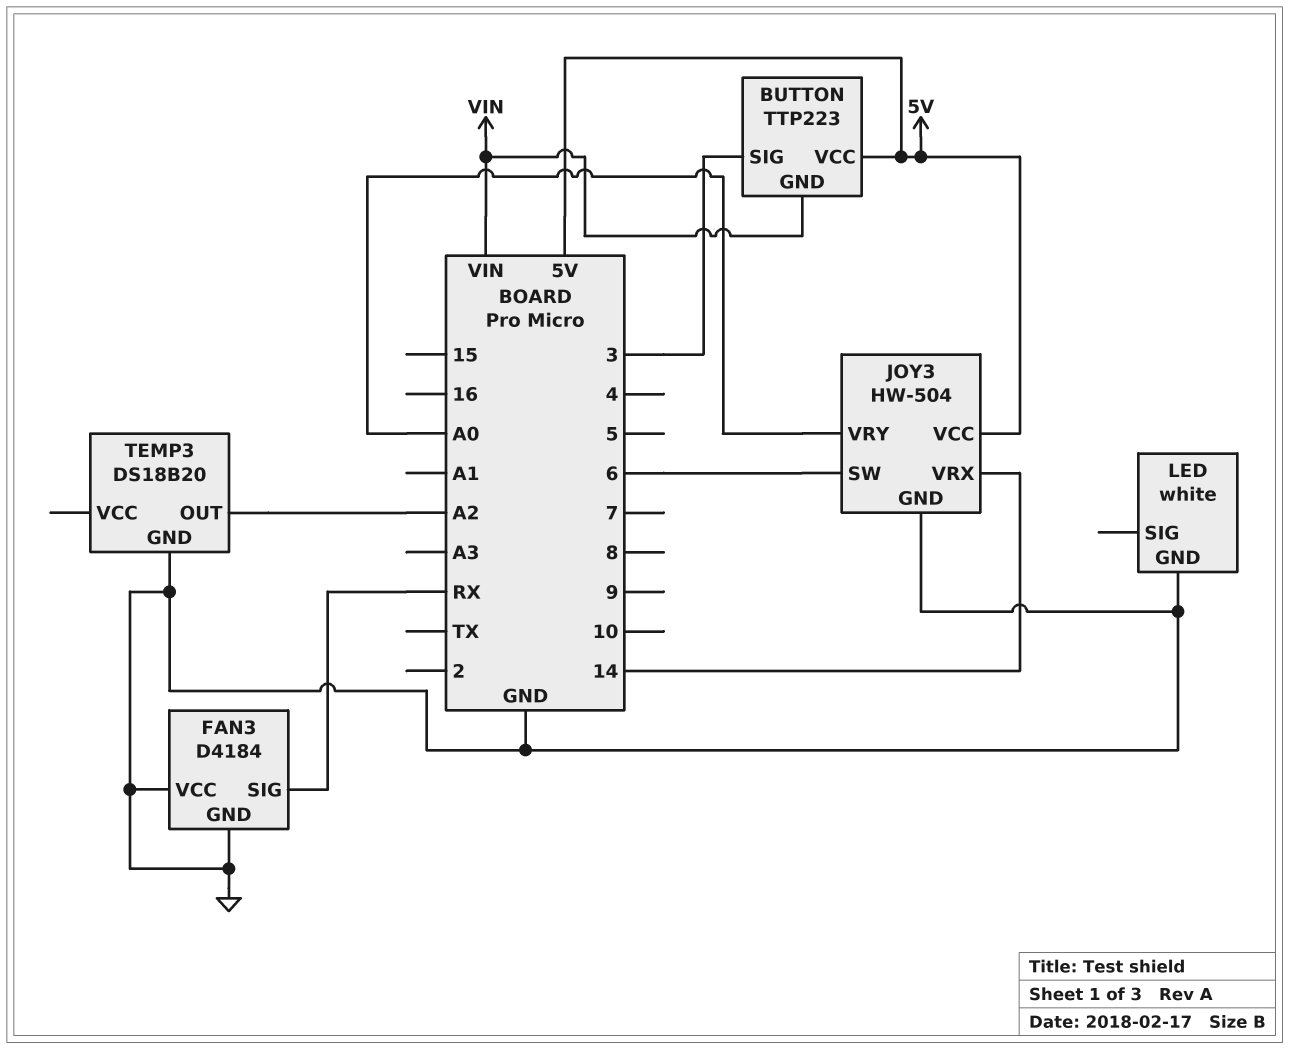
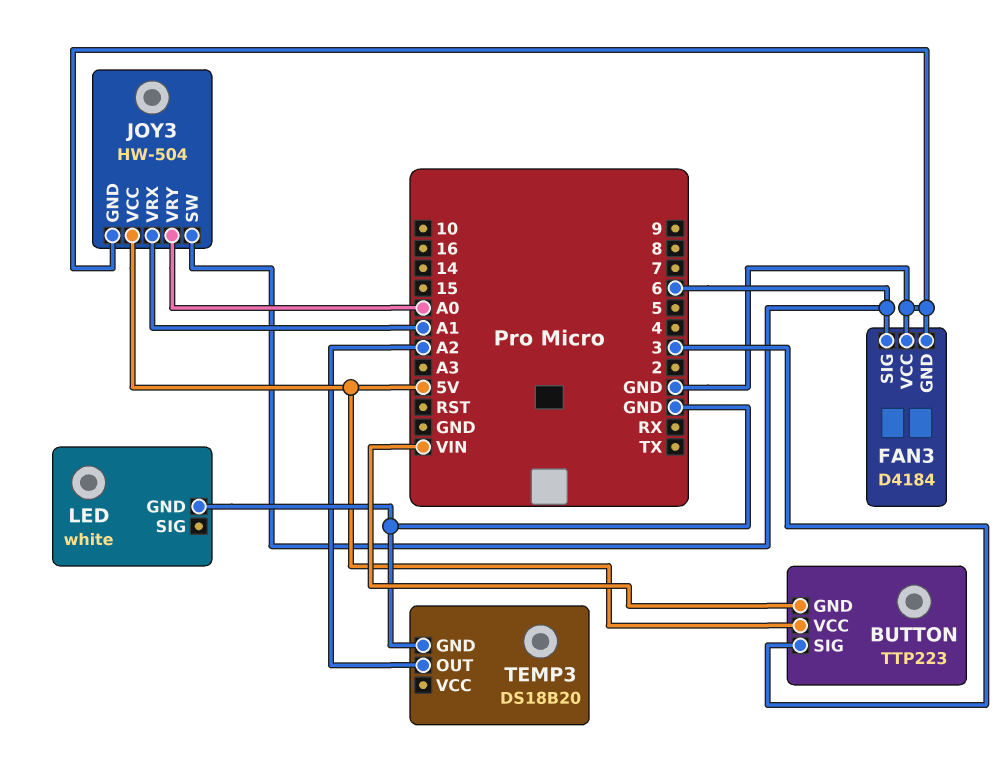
FAN3 pin SIG: RX -> 6
JOY3 pin VRX: 14 -> A1

